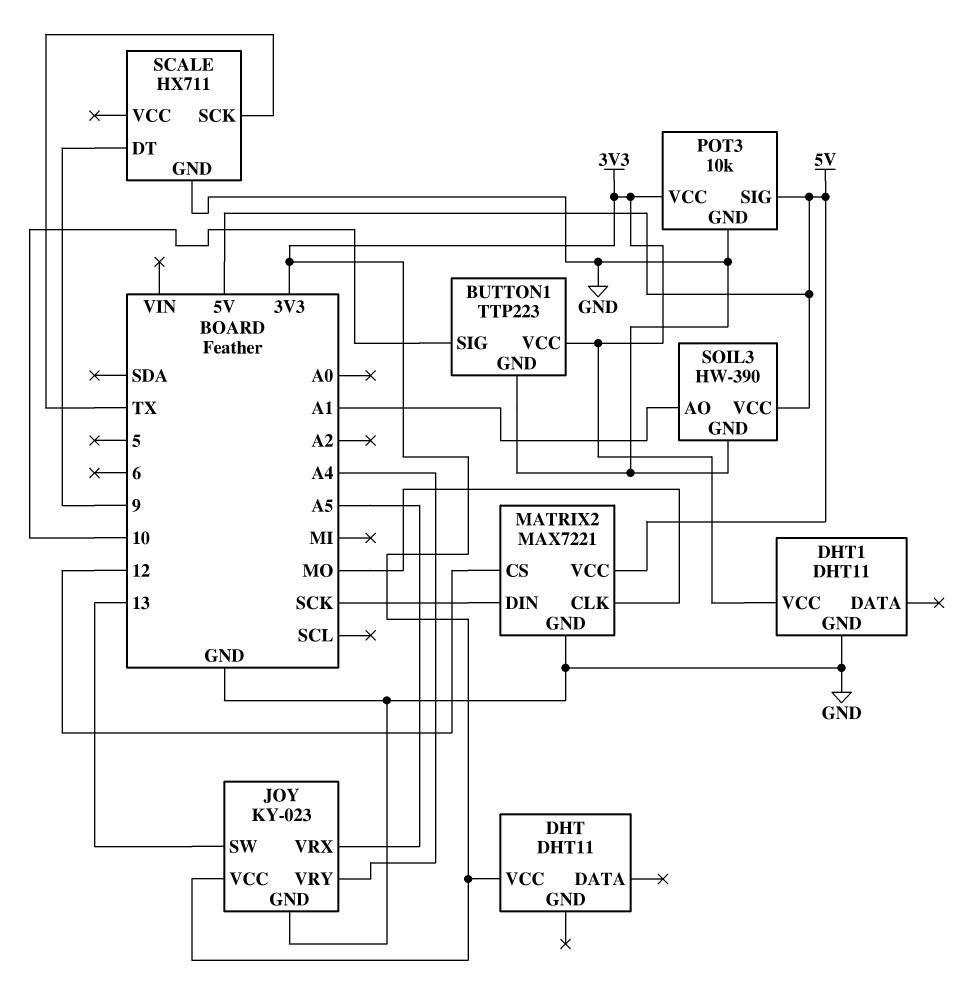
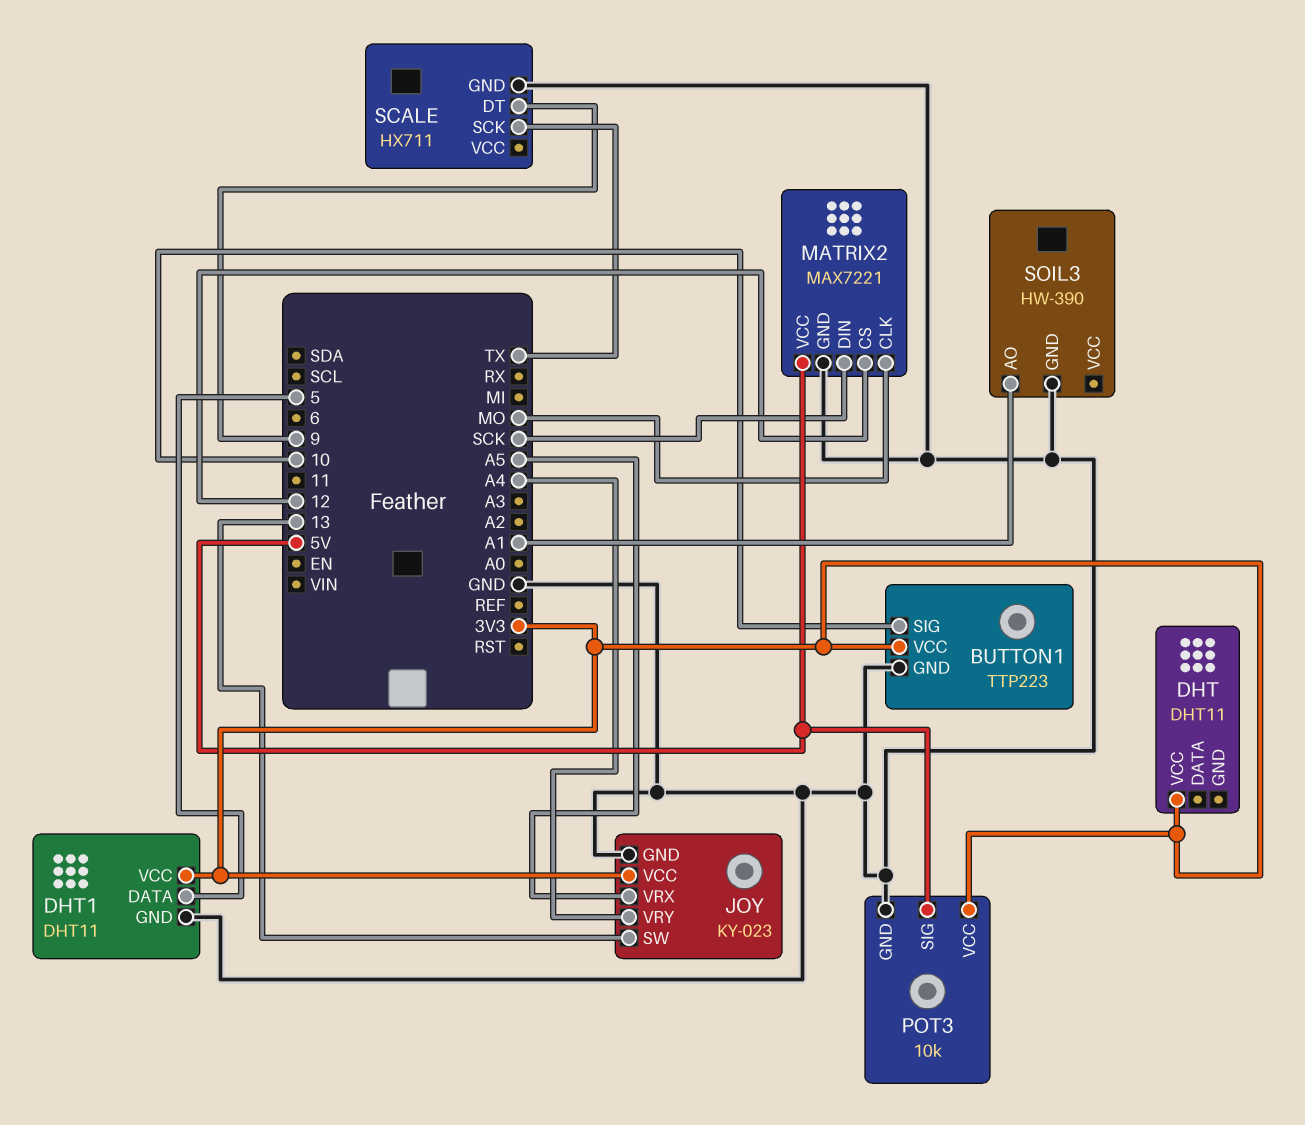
DHT1 pin DATA: none -> 5
SOIL3 pin VCC: 5V -> none

